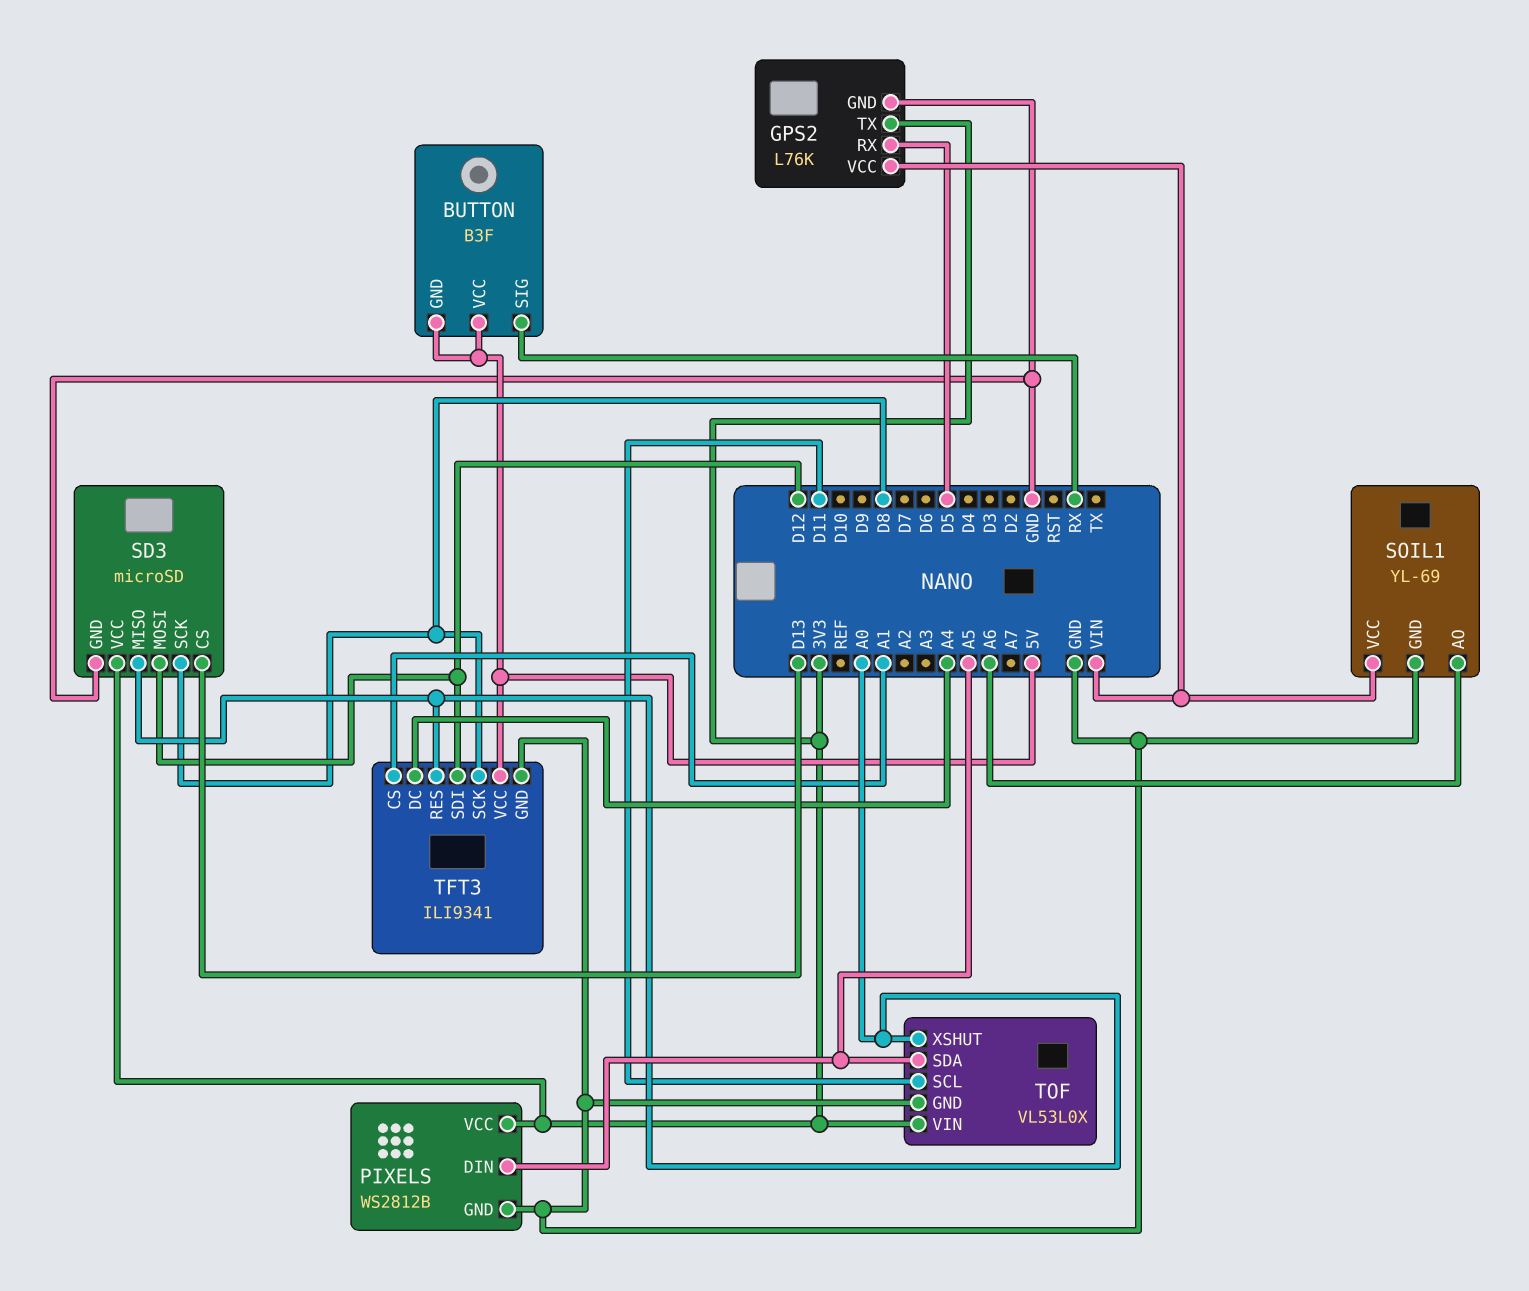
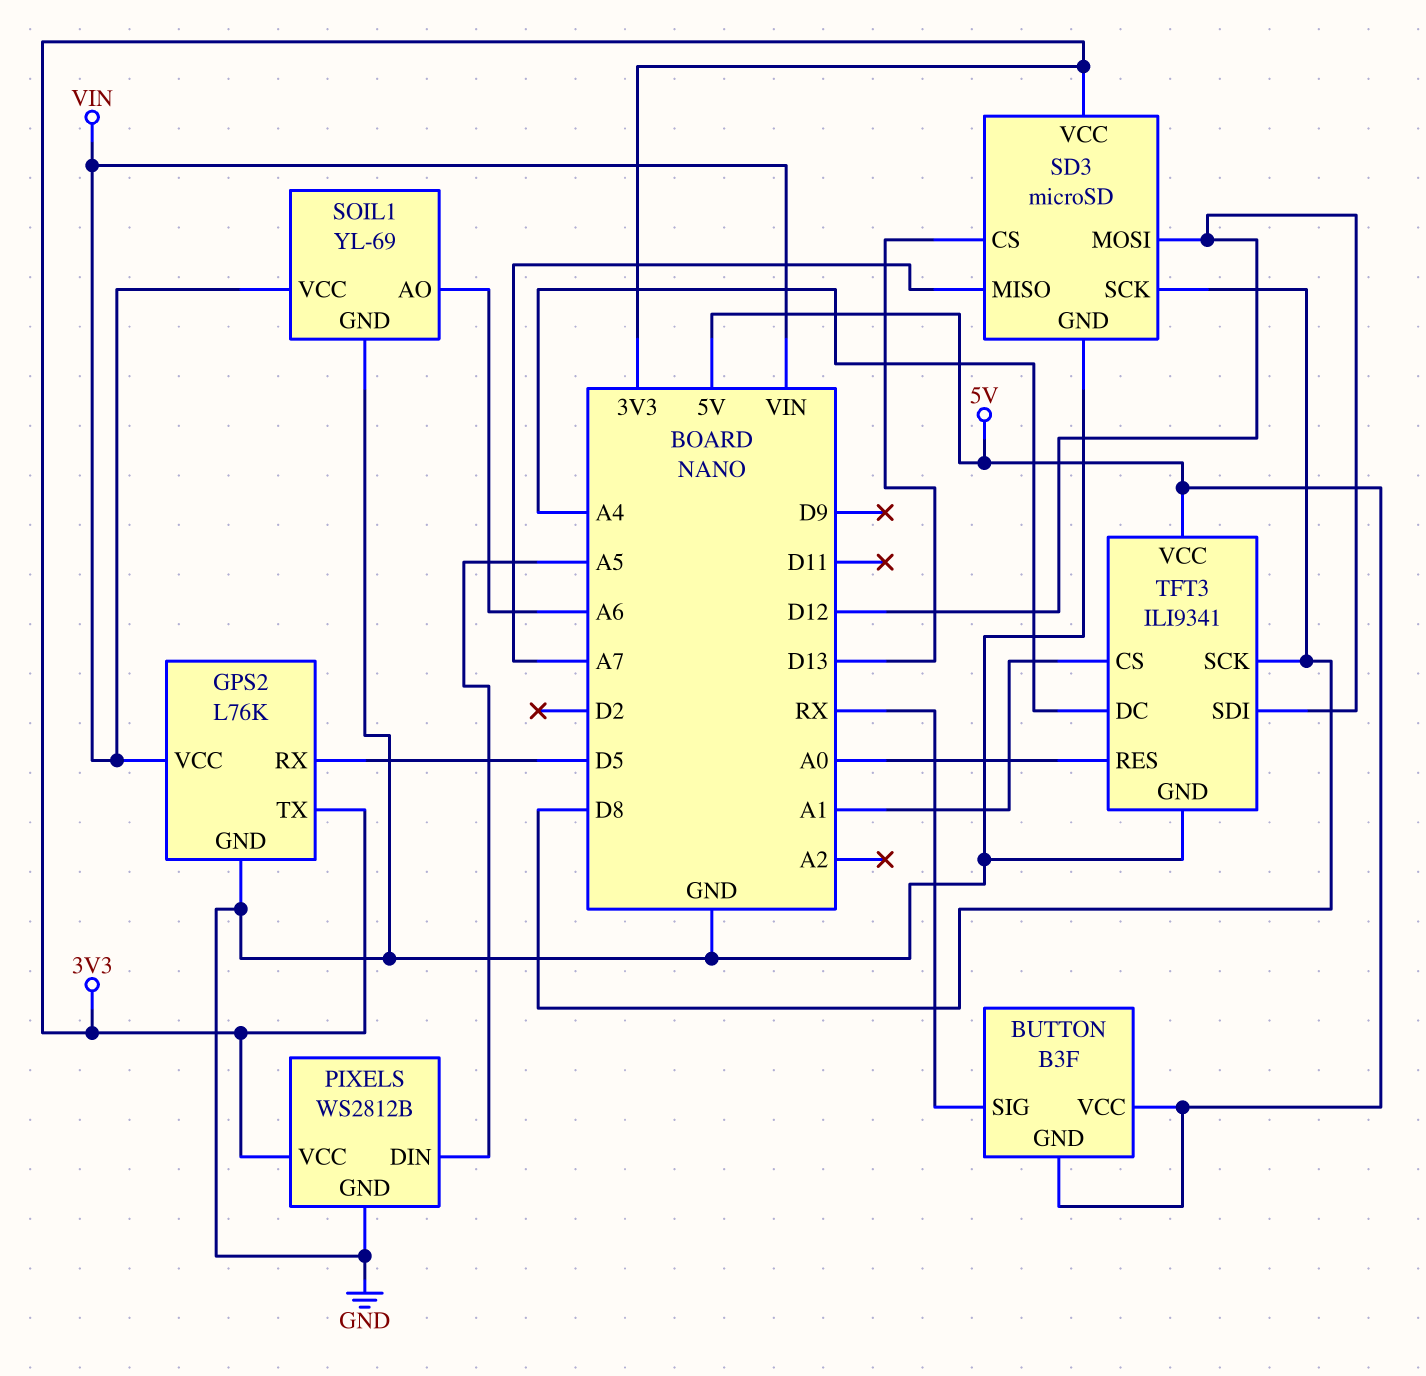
SD3 pin MISO: A0 -> A7
TOF: VL53L0X -> none
TOF pin GND: GND -> none
TOF pin SCL: D11 -> none
TOF pin SDA: A5 -> none
TOF pin VIN: 3V3 -> none
TOF pin XSHUT: A0 -> none

